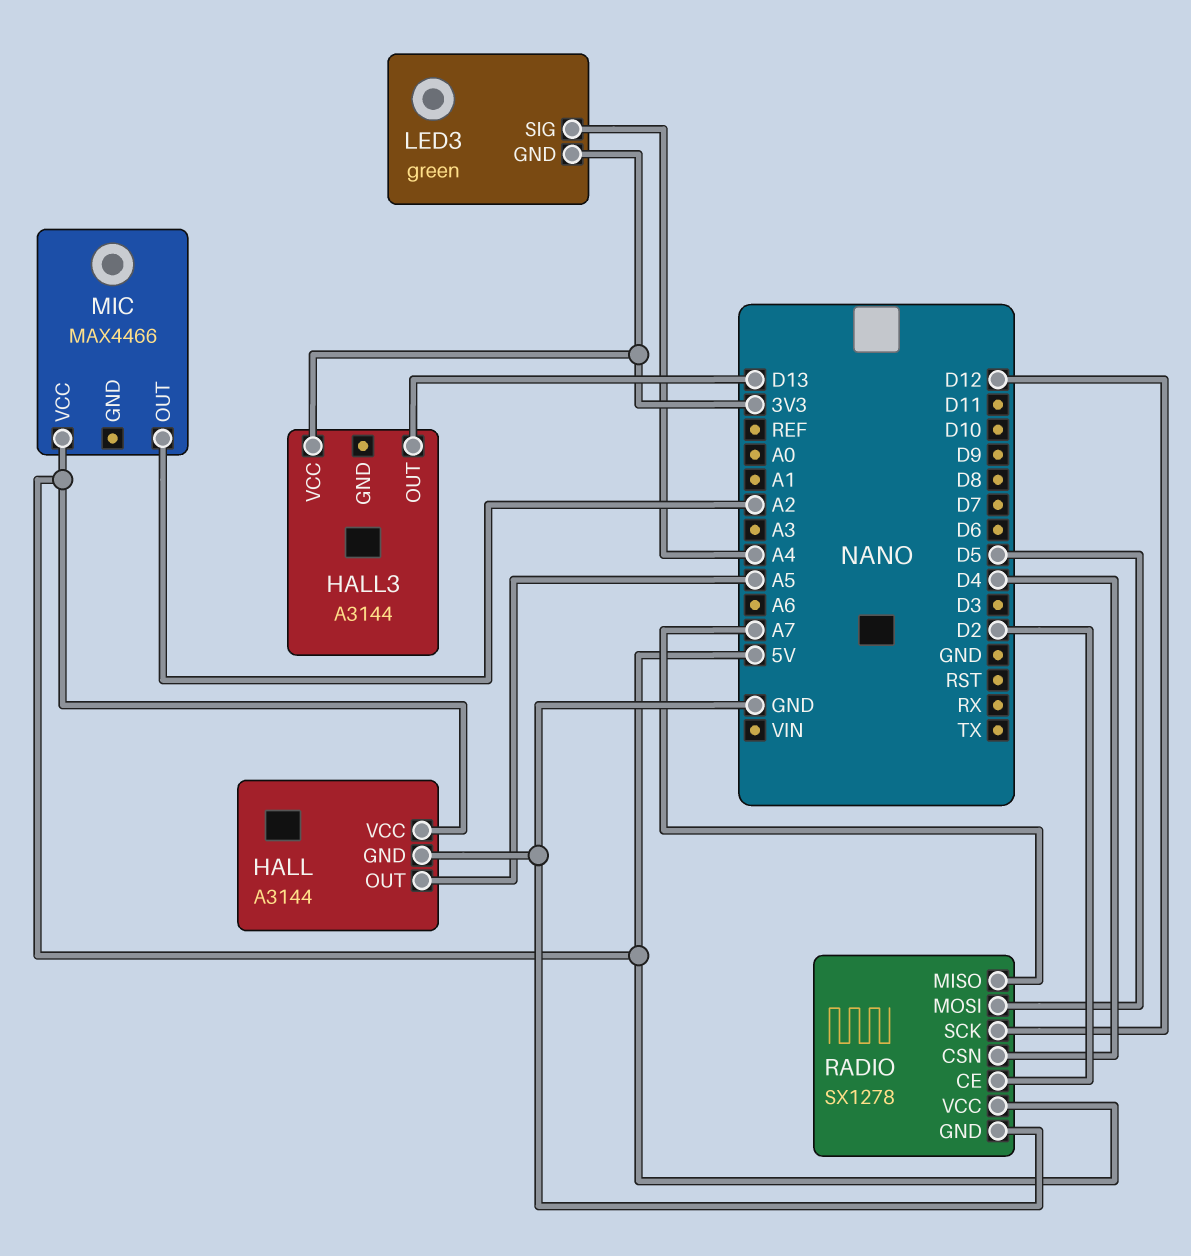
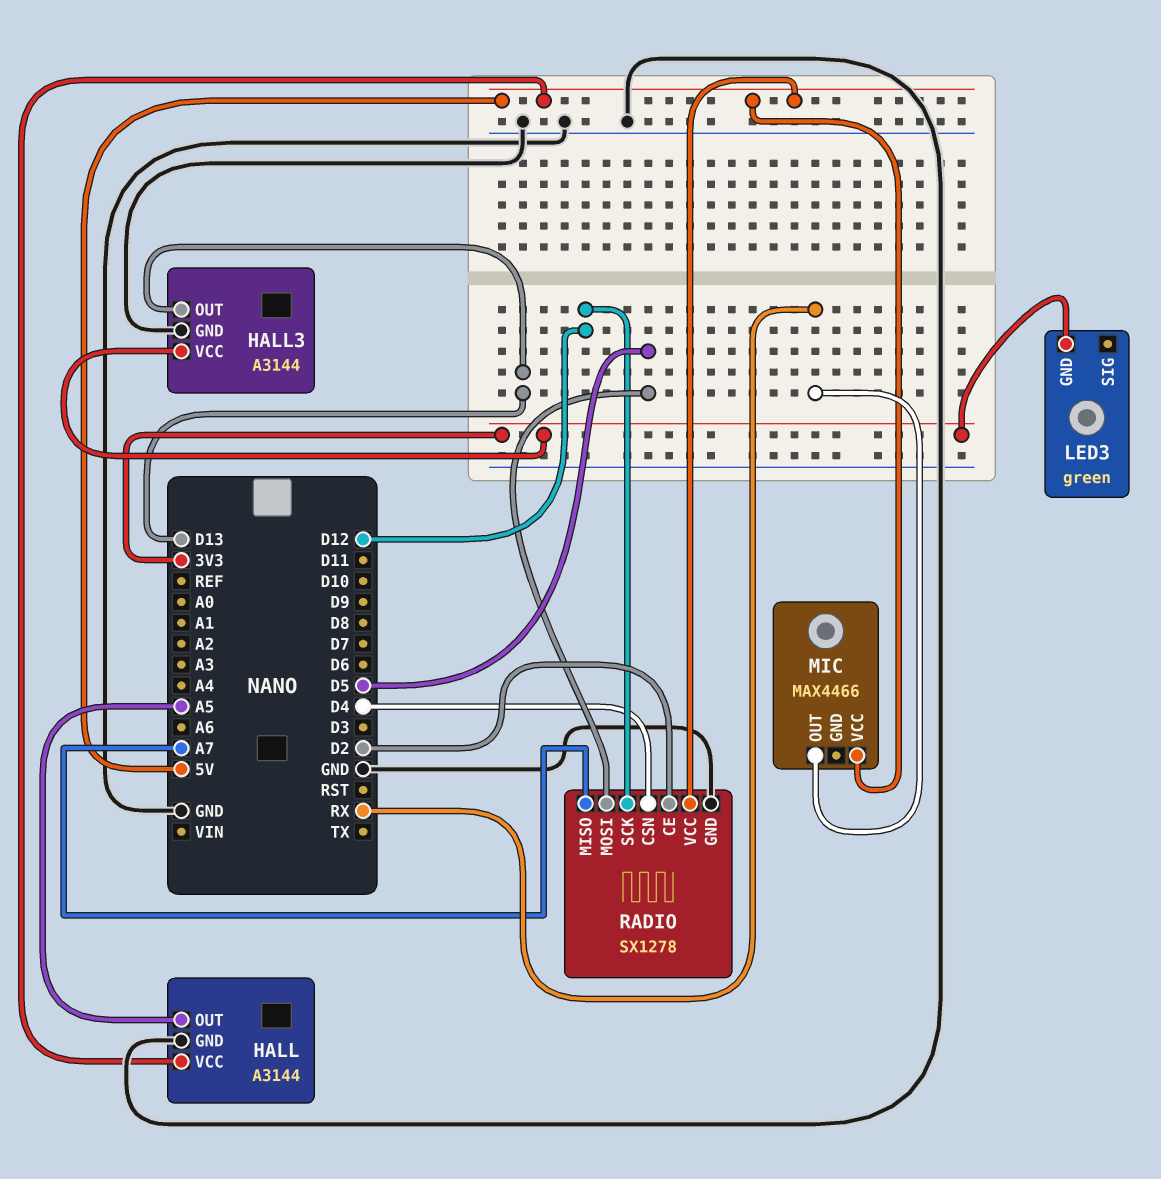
HALL3 pin GND: none -> GND
LED3 pin SIG: A4 -> none
MIC pin OUT: A2 -> RX

